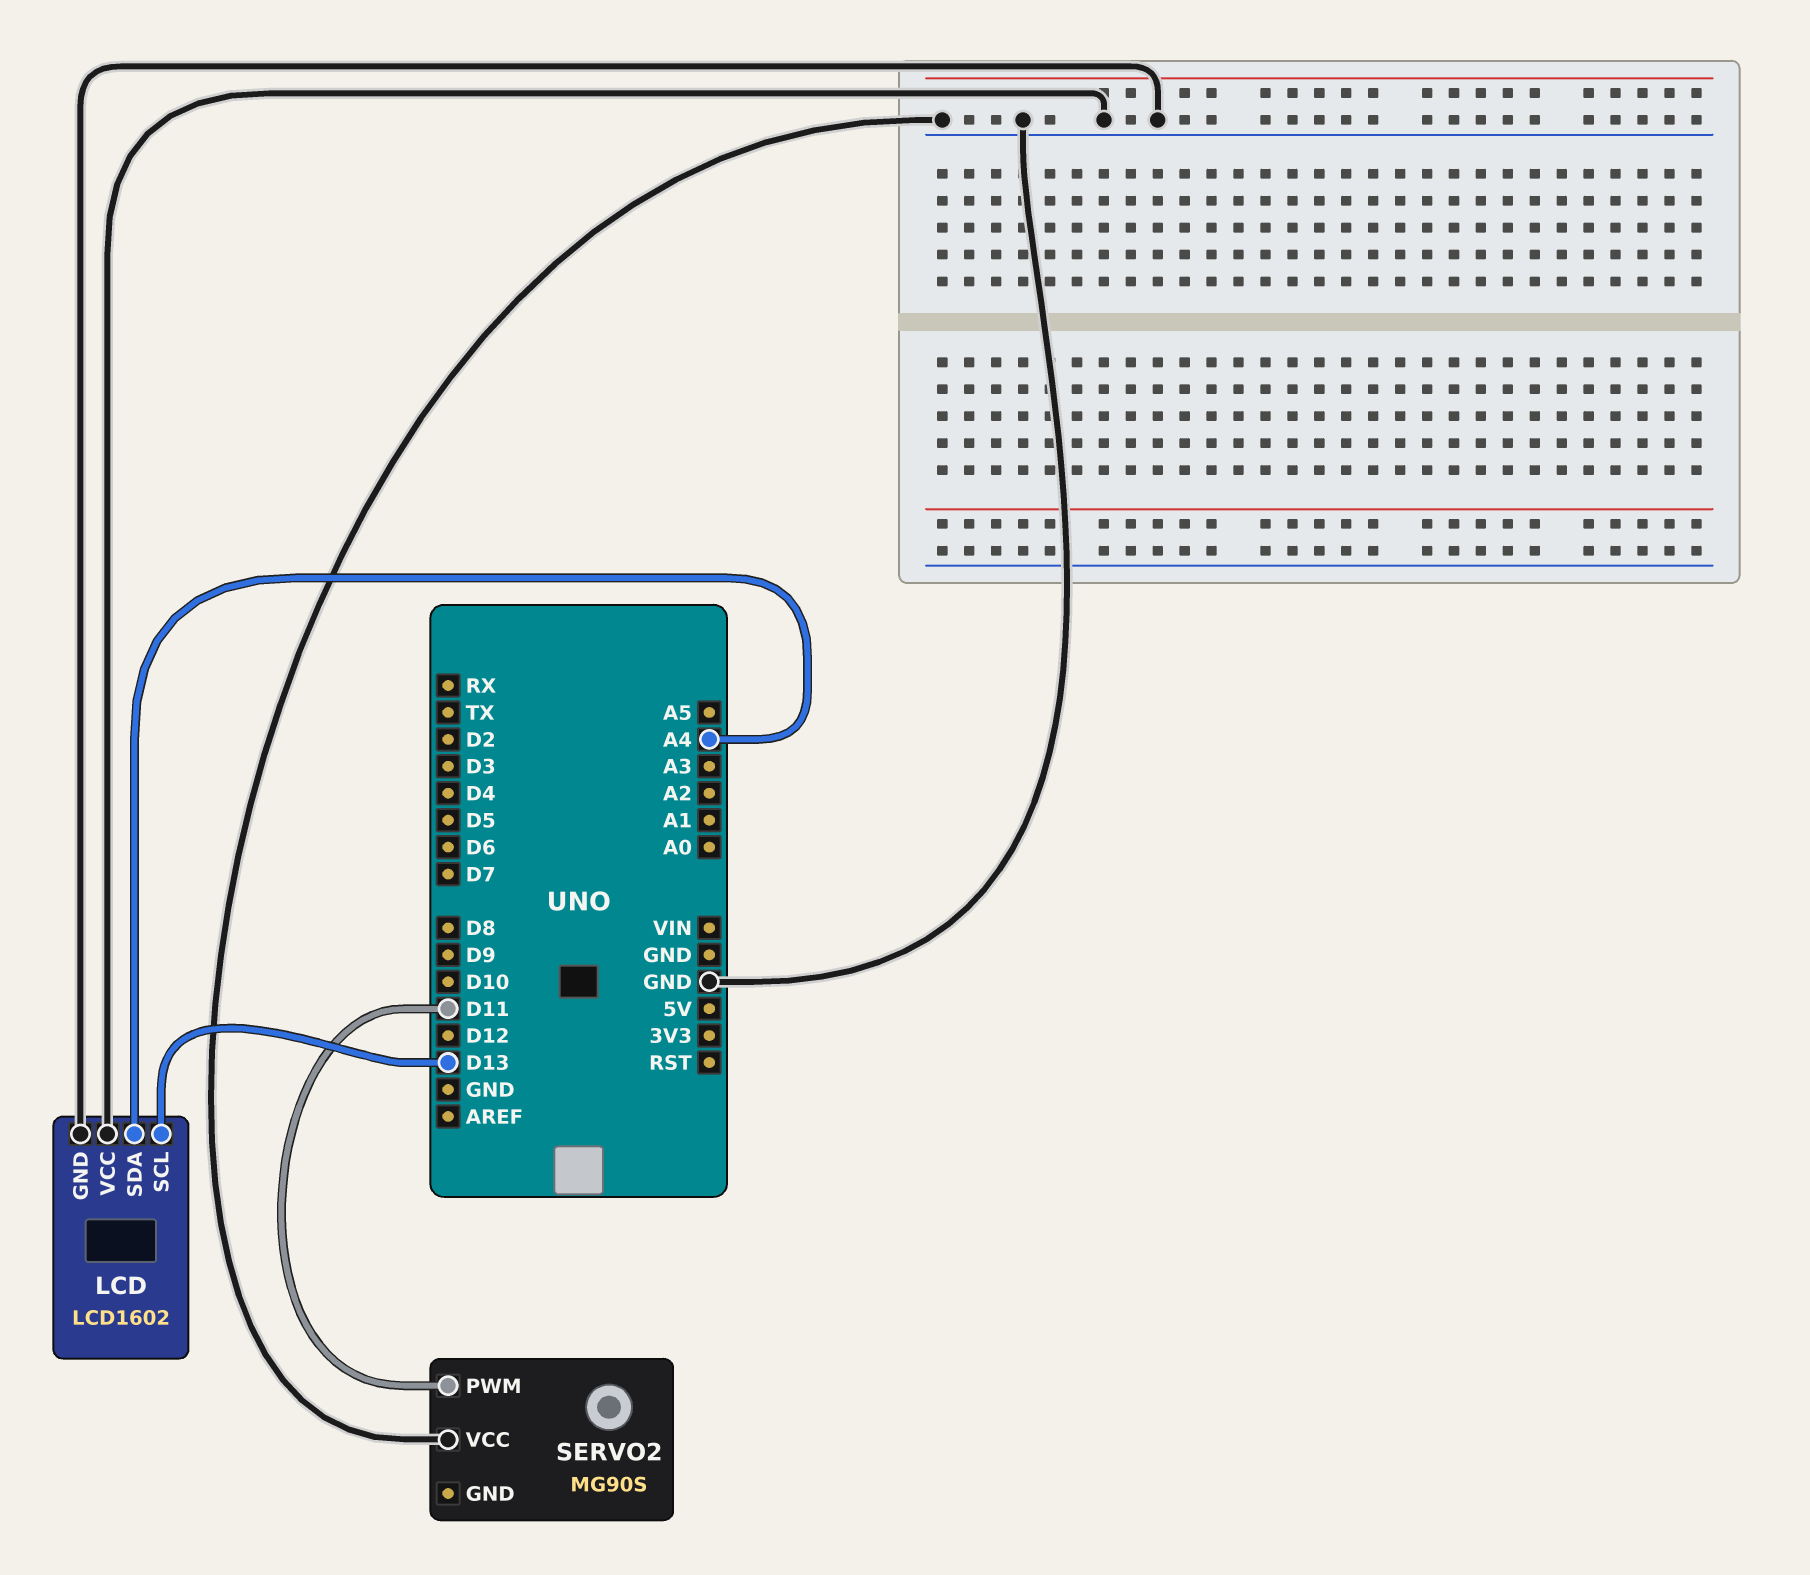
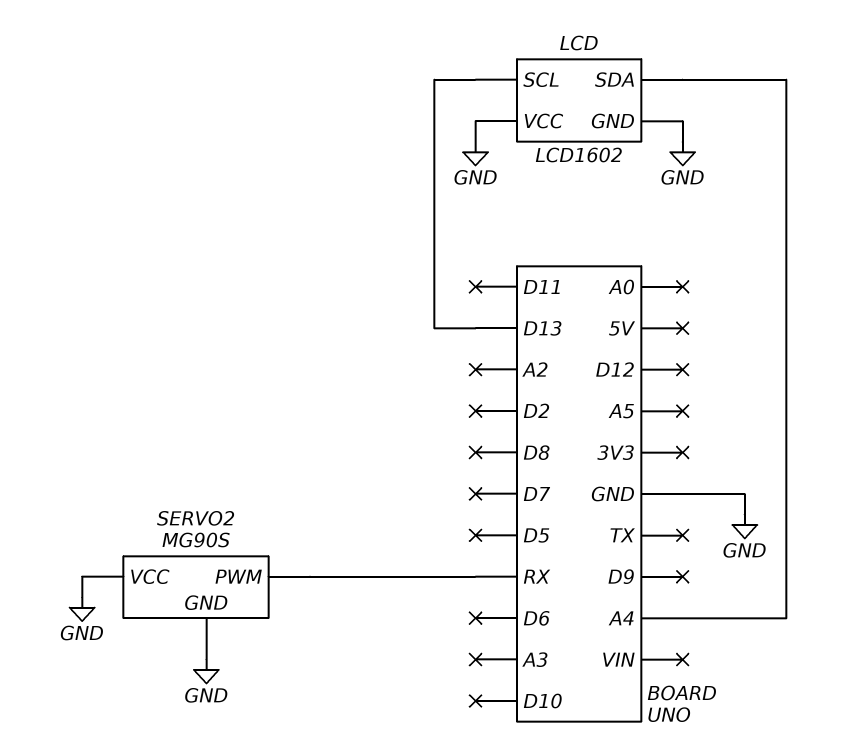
SERVO2 pin GND: none -> GND
SERVO2 pin PWM: D11 -> RX

